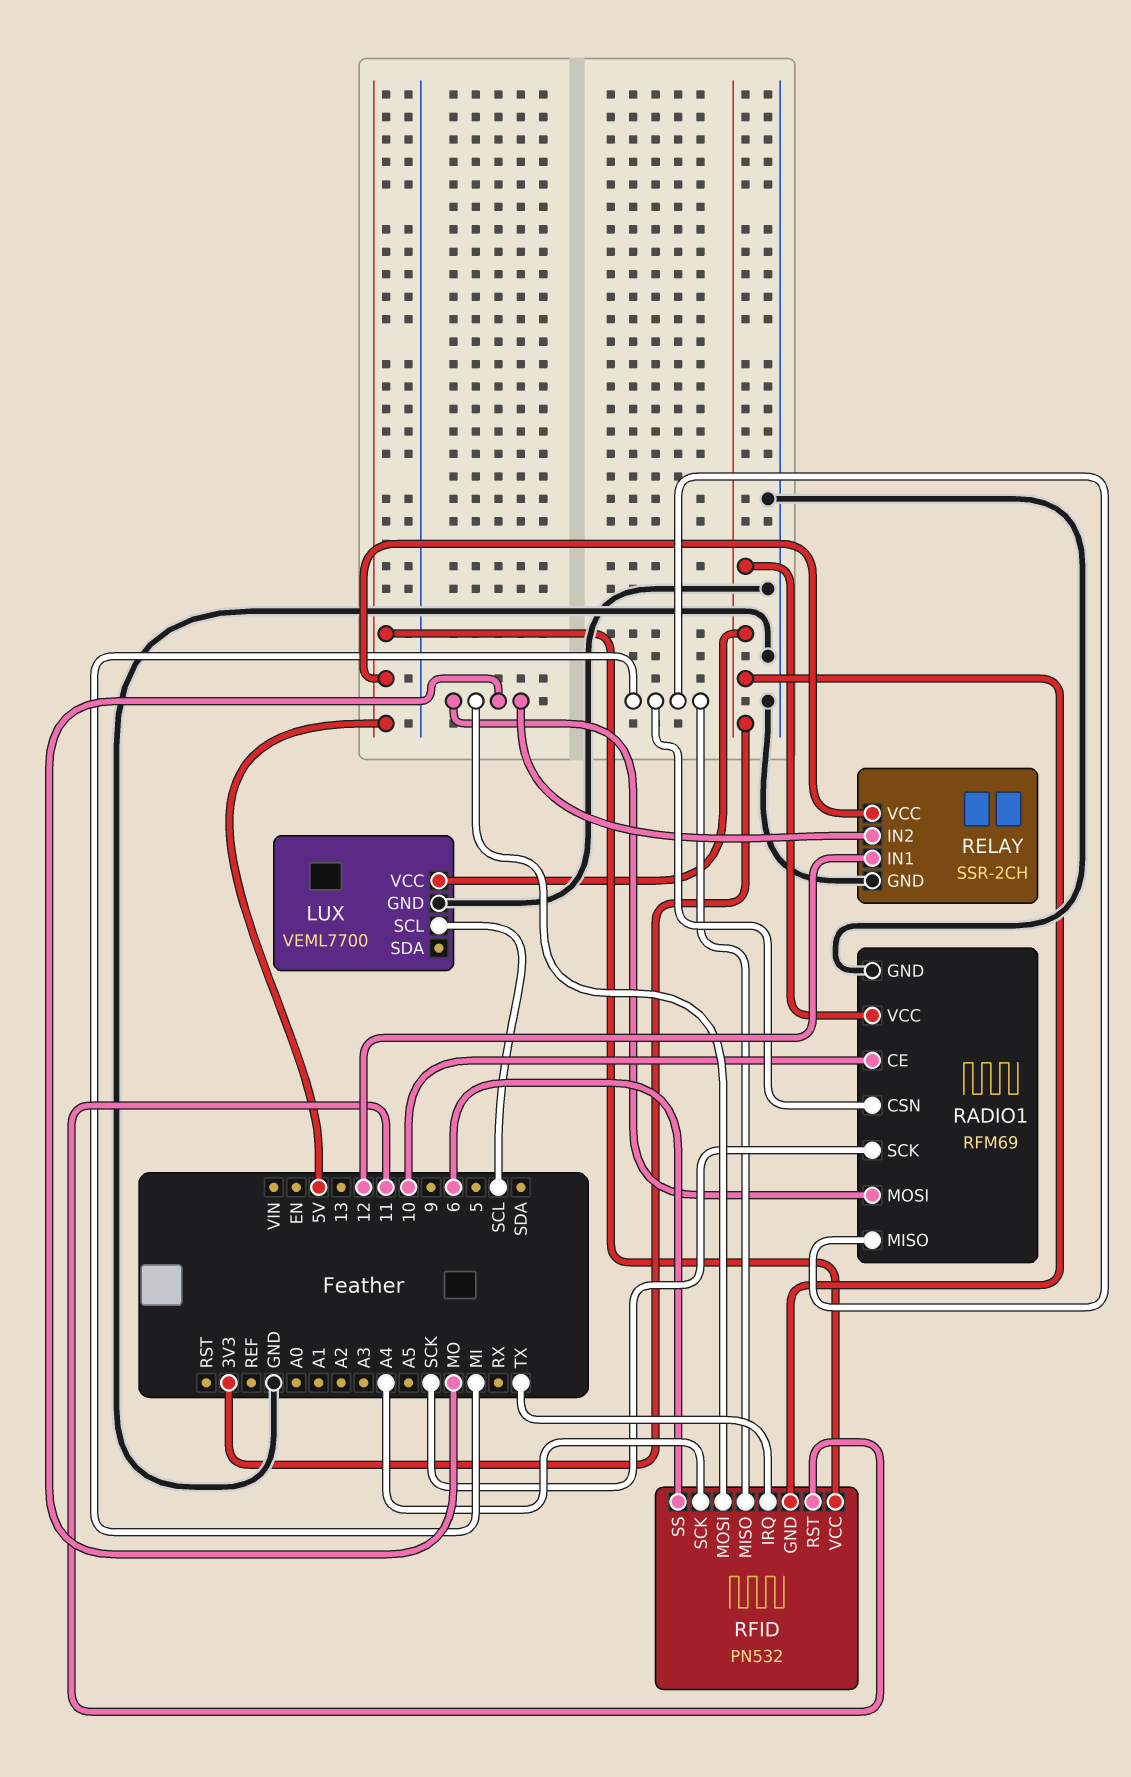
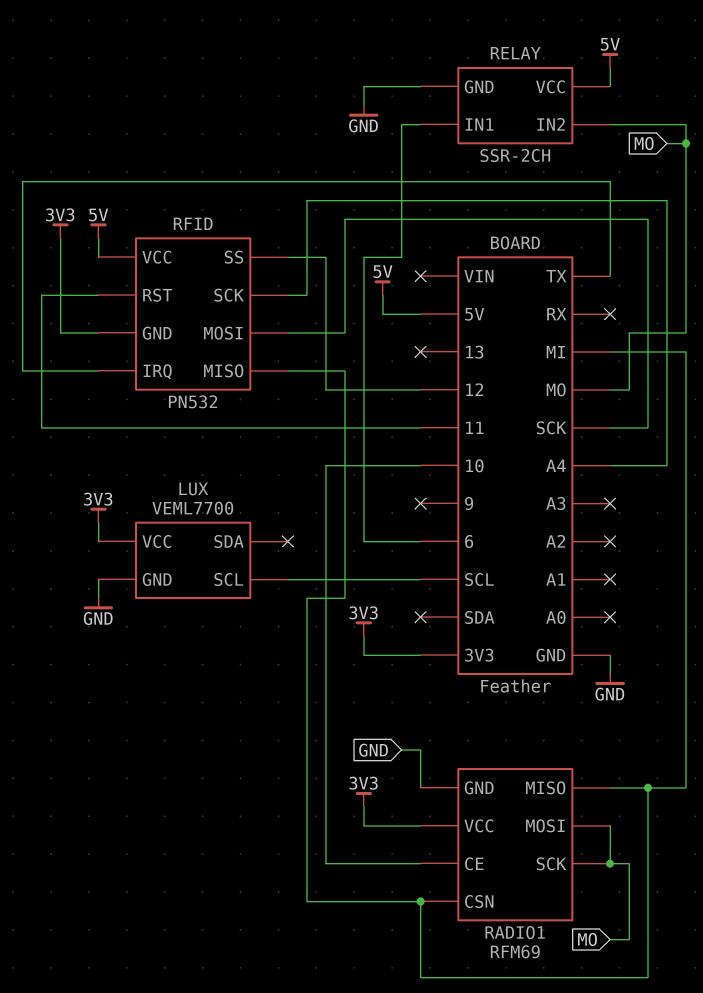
RADIO1 pin SCK: SCK -> MO
RELAY pin IN1: 12 -> 6
RFID pin MOSI: MO -> SCK
RFID pin SS: 6 -> 12

